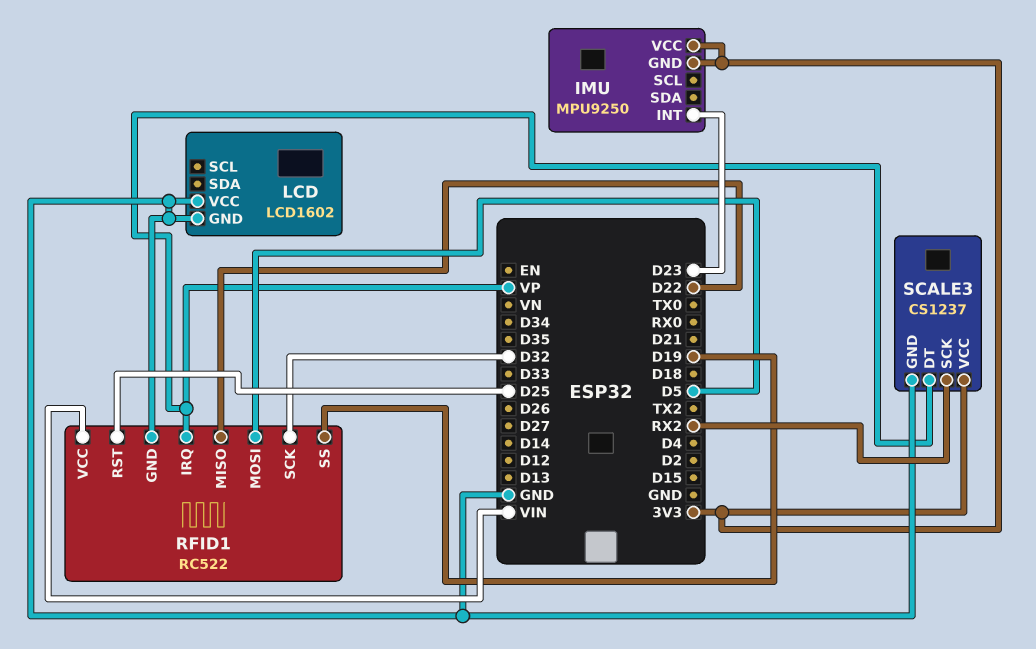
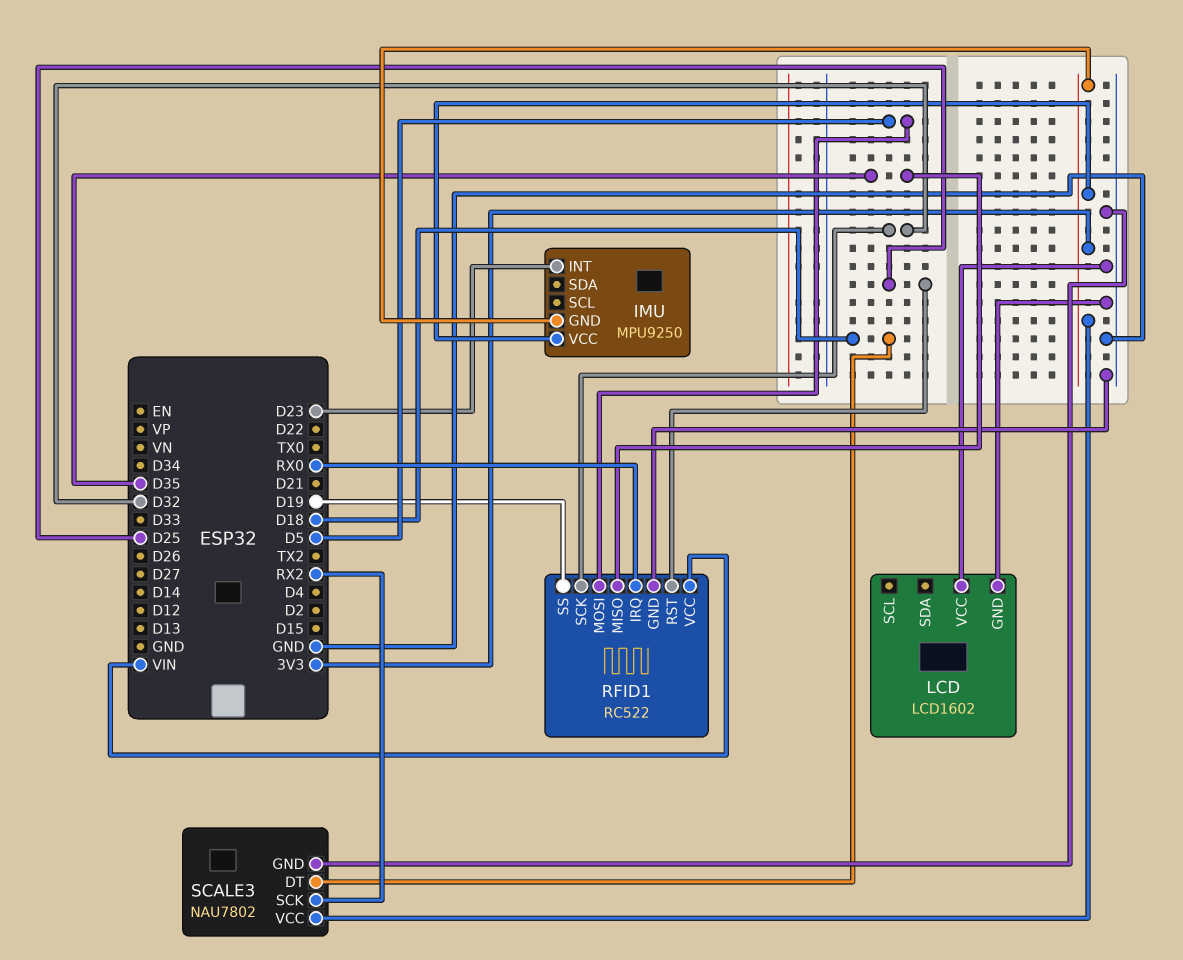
RFID1 pin IRQ: VP -> RX0
RFID1 pin MISO: D22 -> D35
SCALE3: CS1237 -> NAU7802
SCALE3 pin DT: VP -> D18

